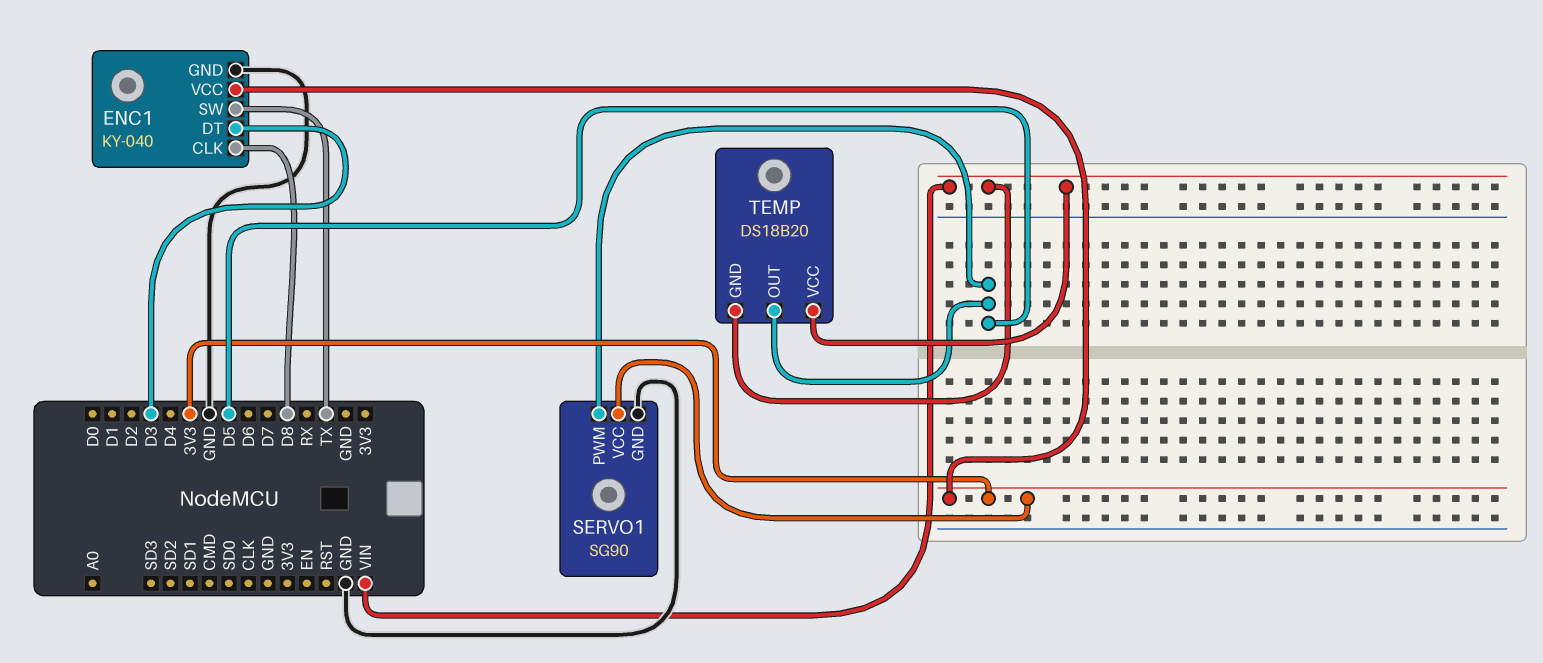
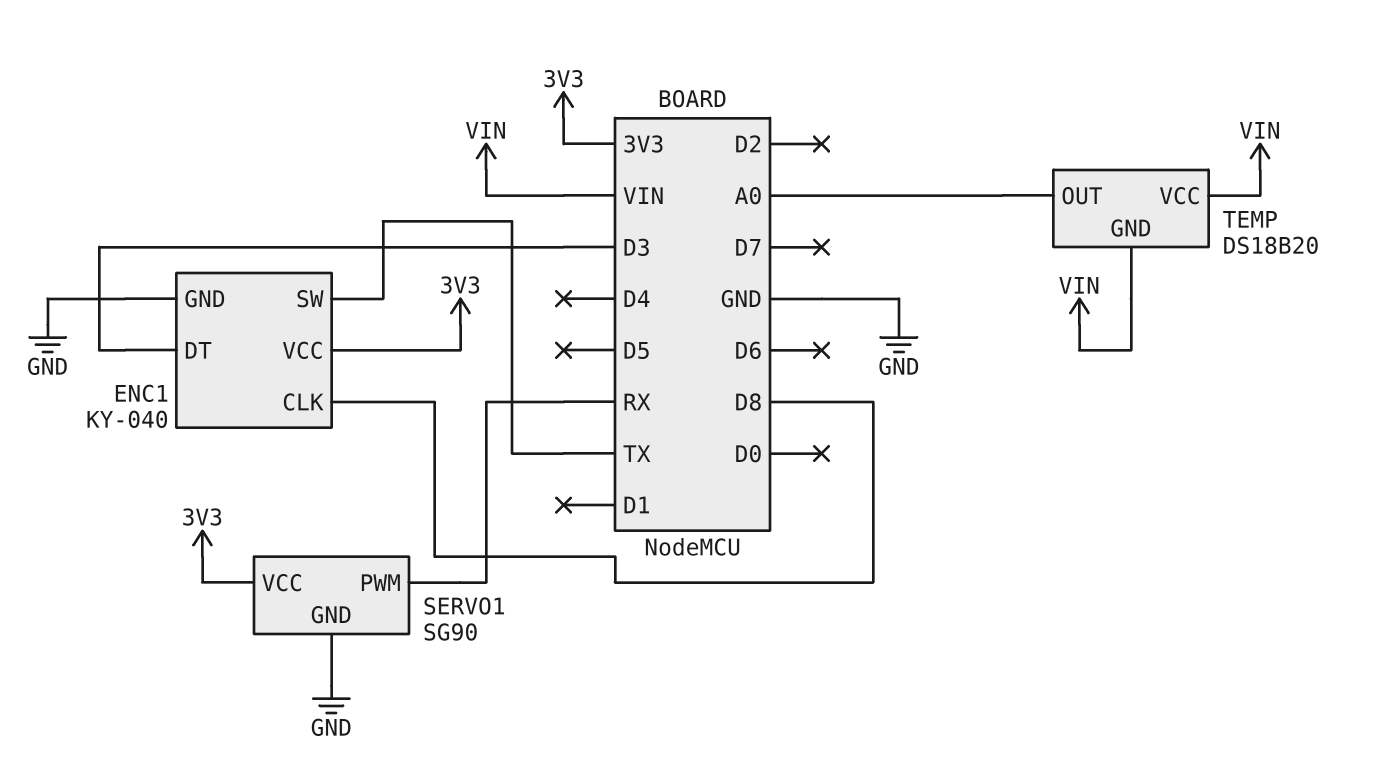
SERVO1 pin PWM: D5 -> RX
TEMP pin OUT: D5 -> A0

